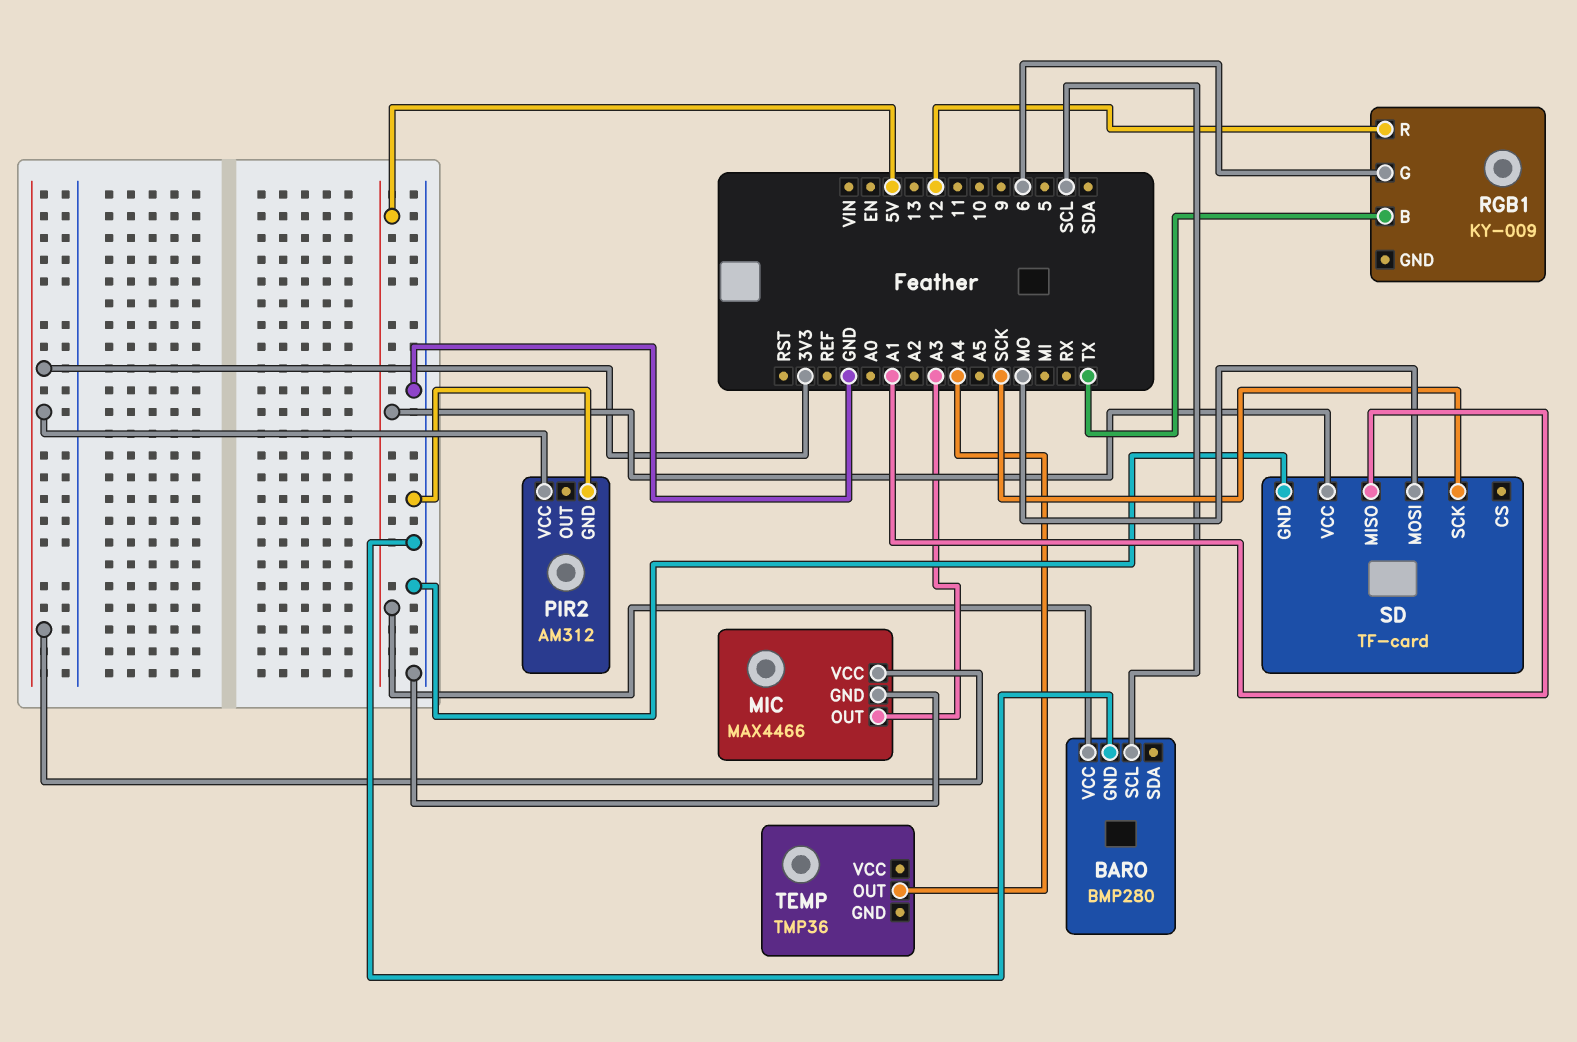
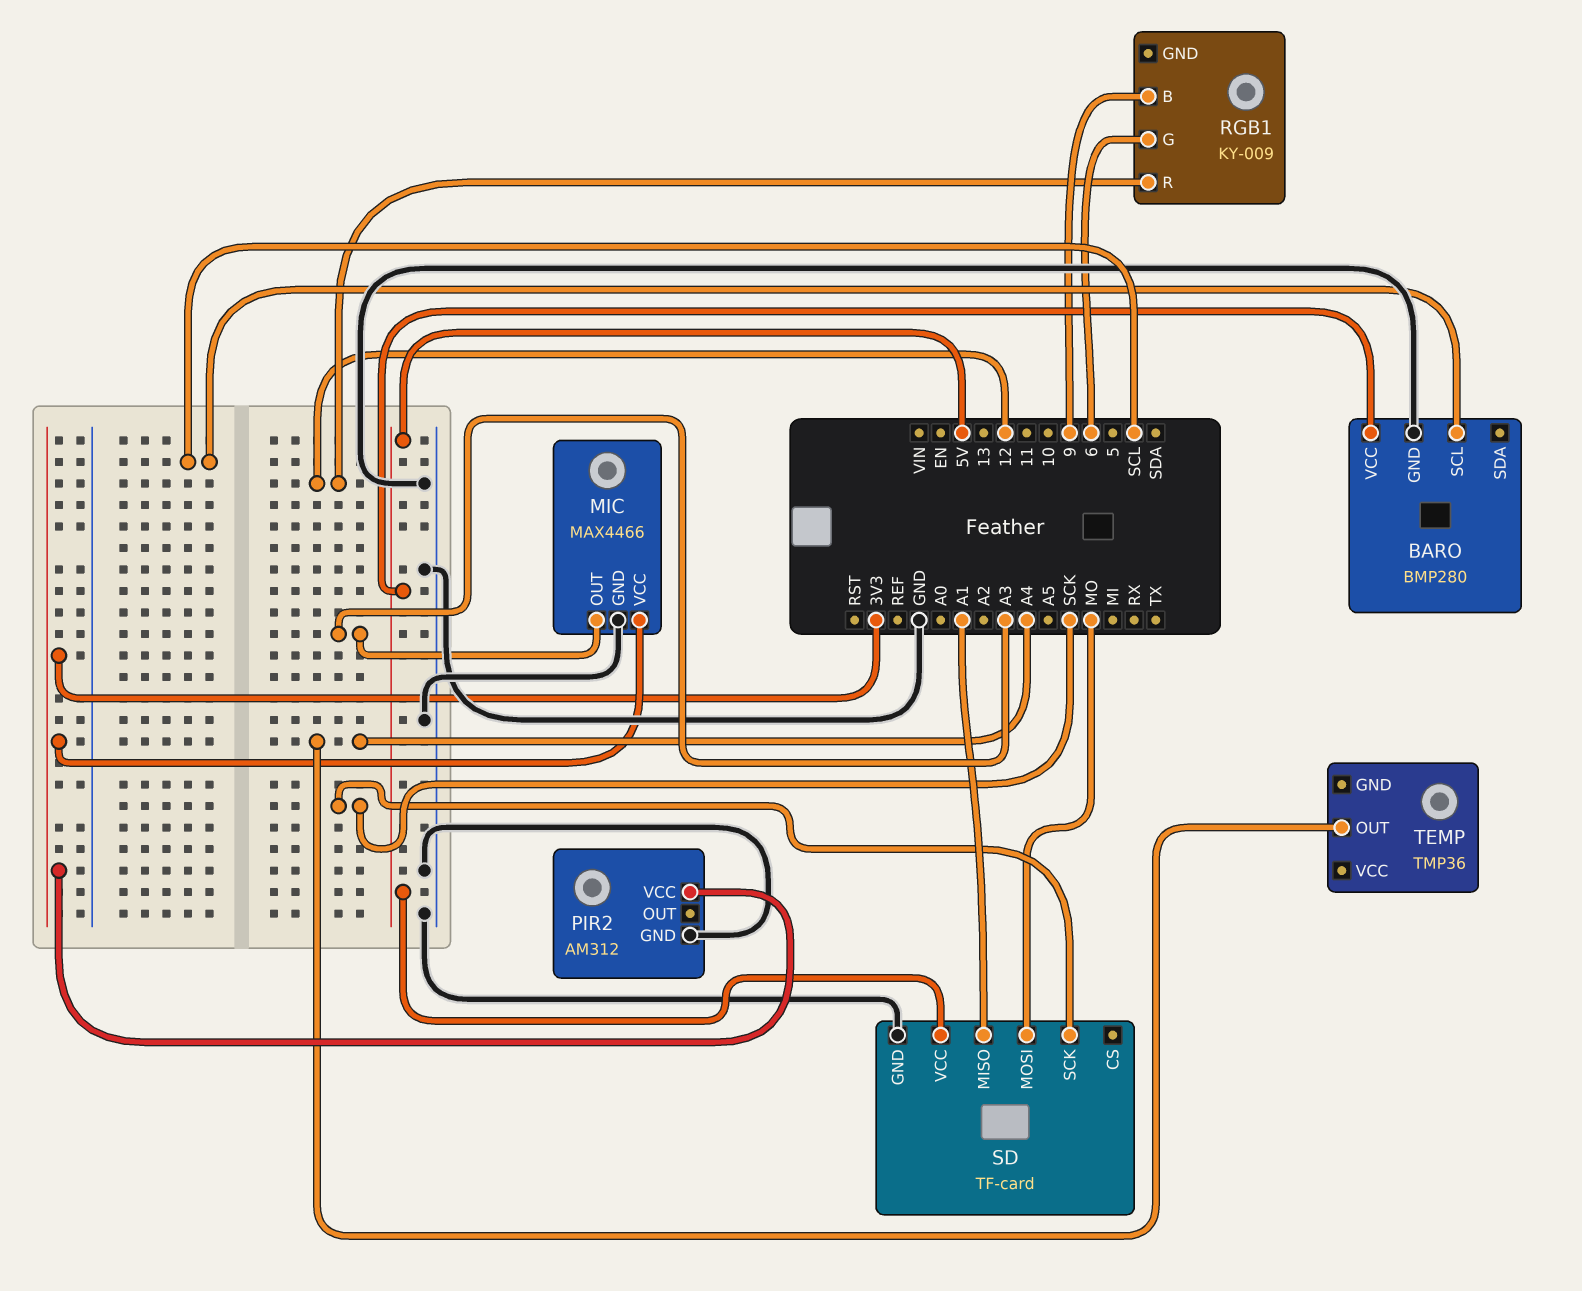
RGB1 pin B: TX -> 9

